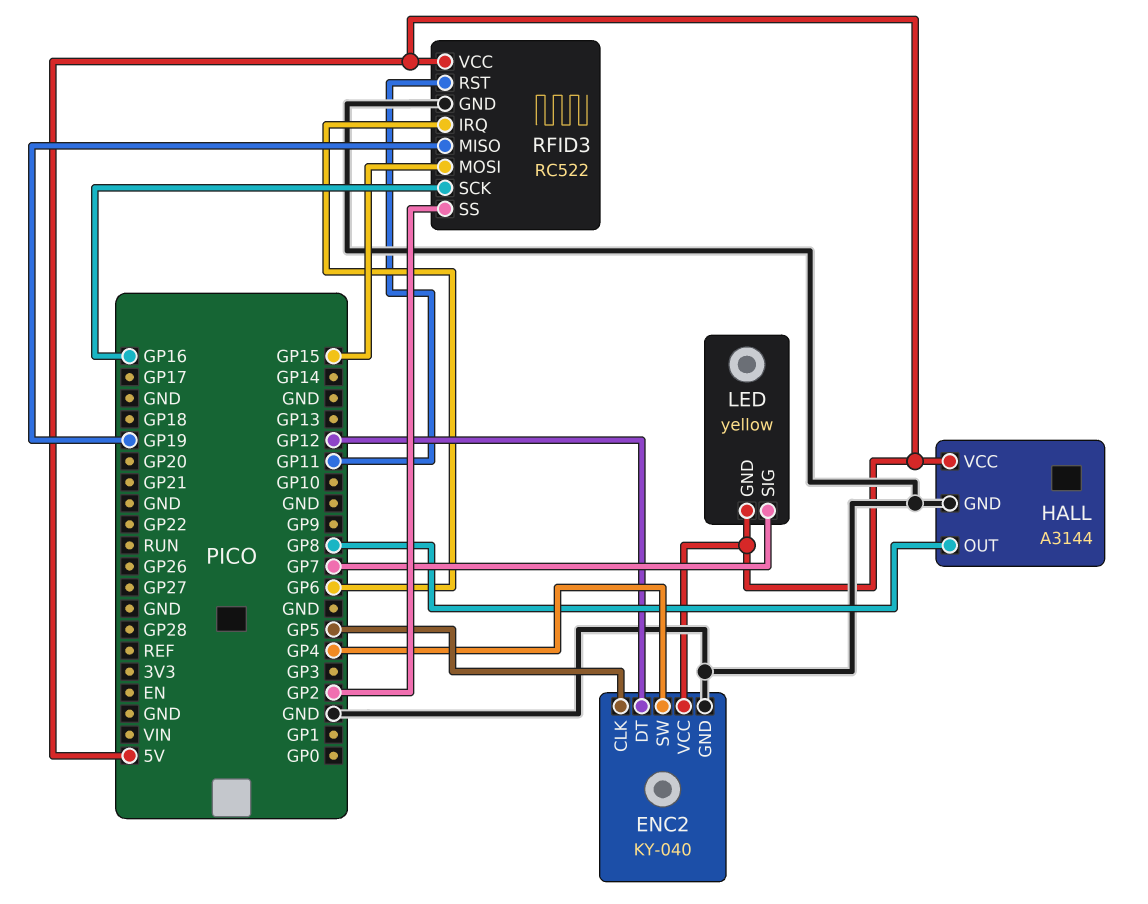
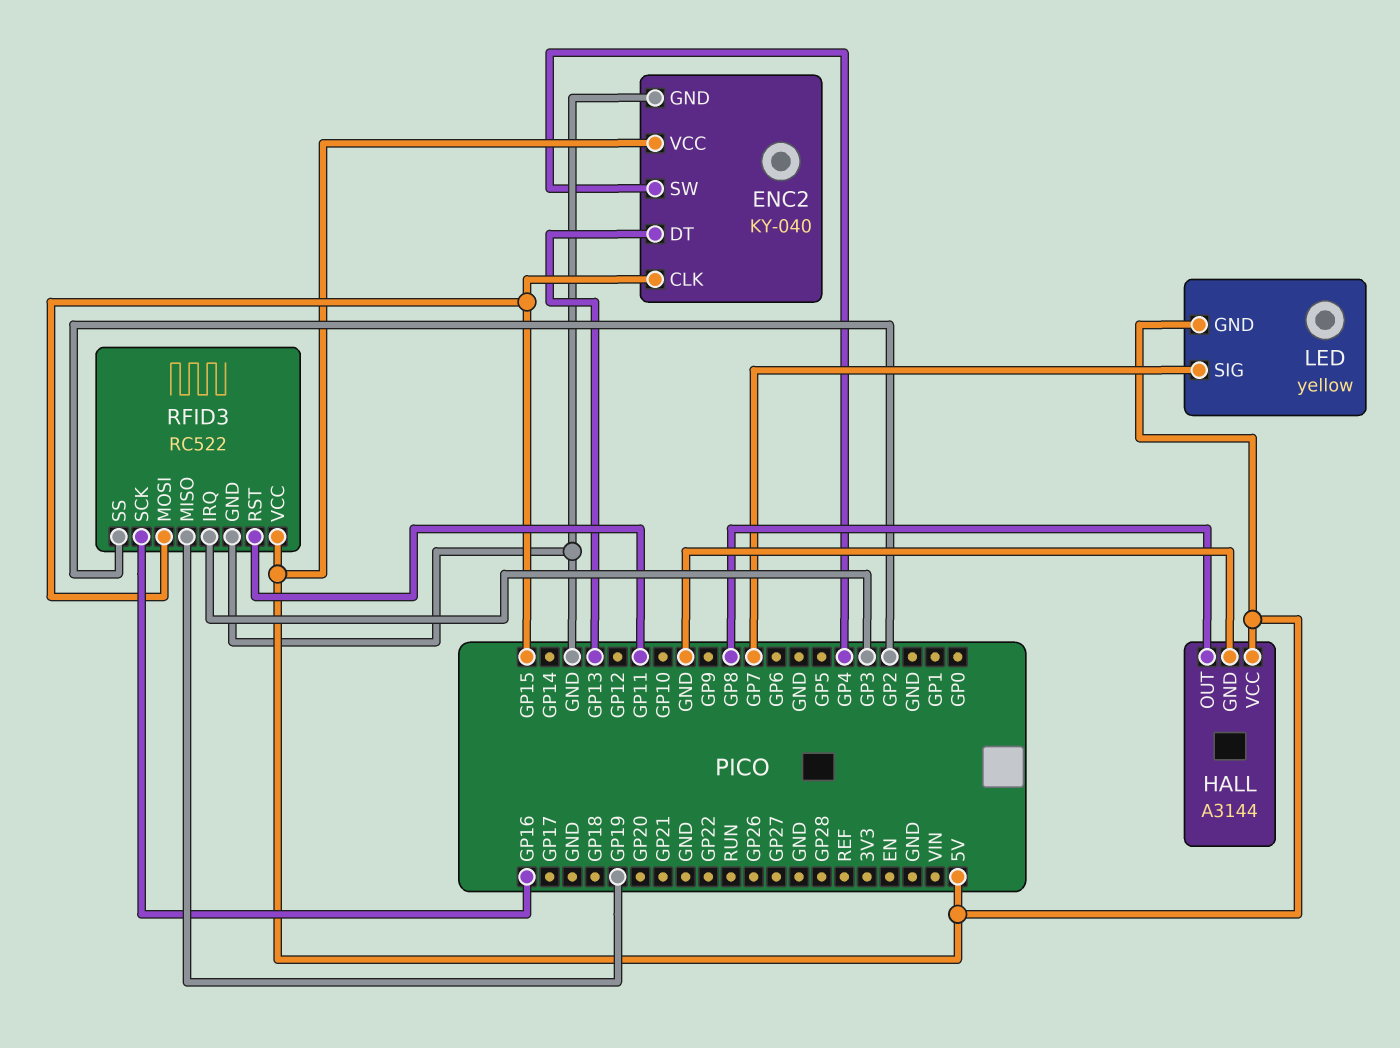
ENC2 pin CLK: GP5 -> GP15
ENC2 pin DT: GP12 -> GP13
RFID3 pin IRQ: GP6 -> GP3

